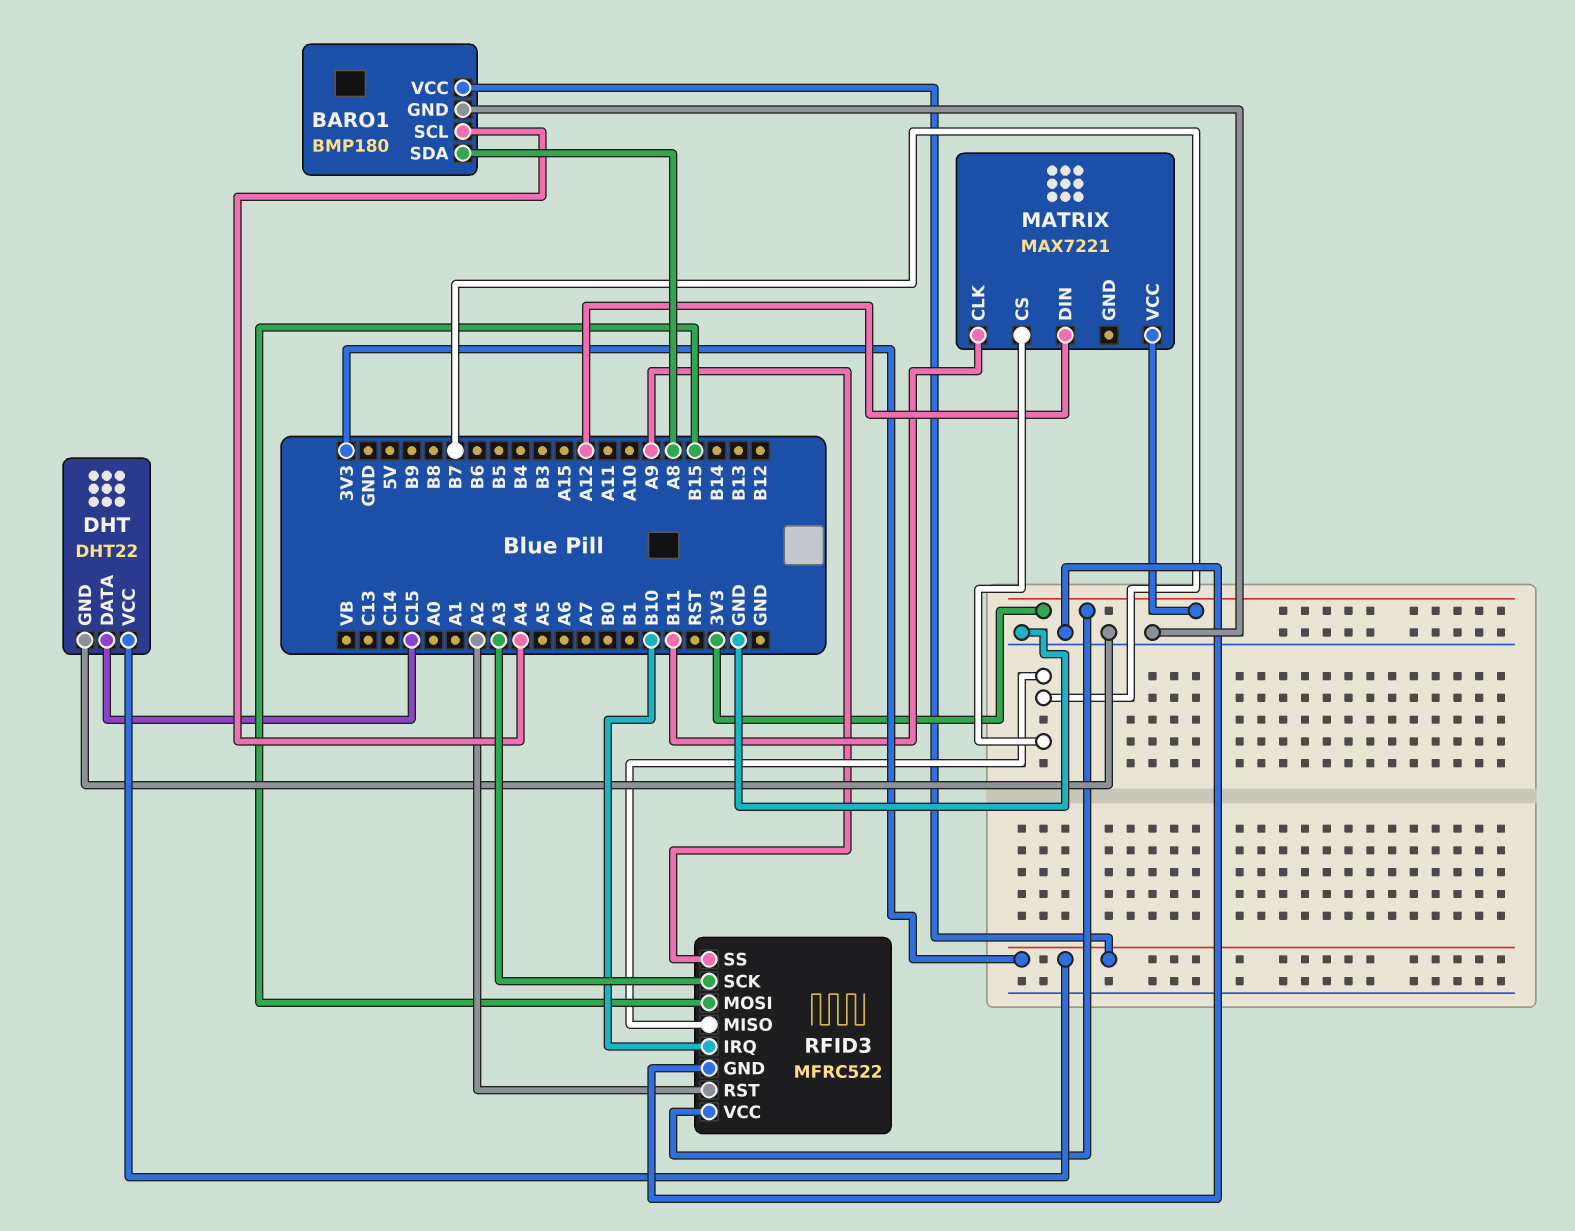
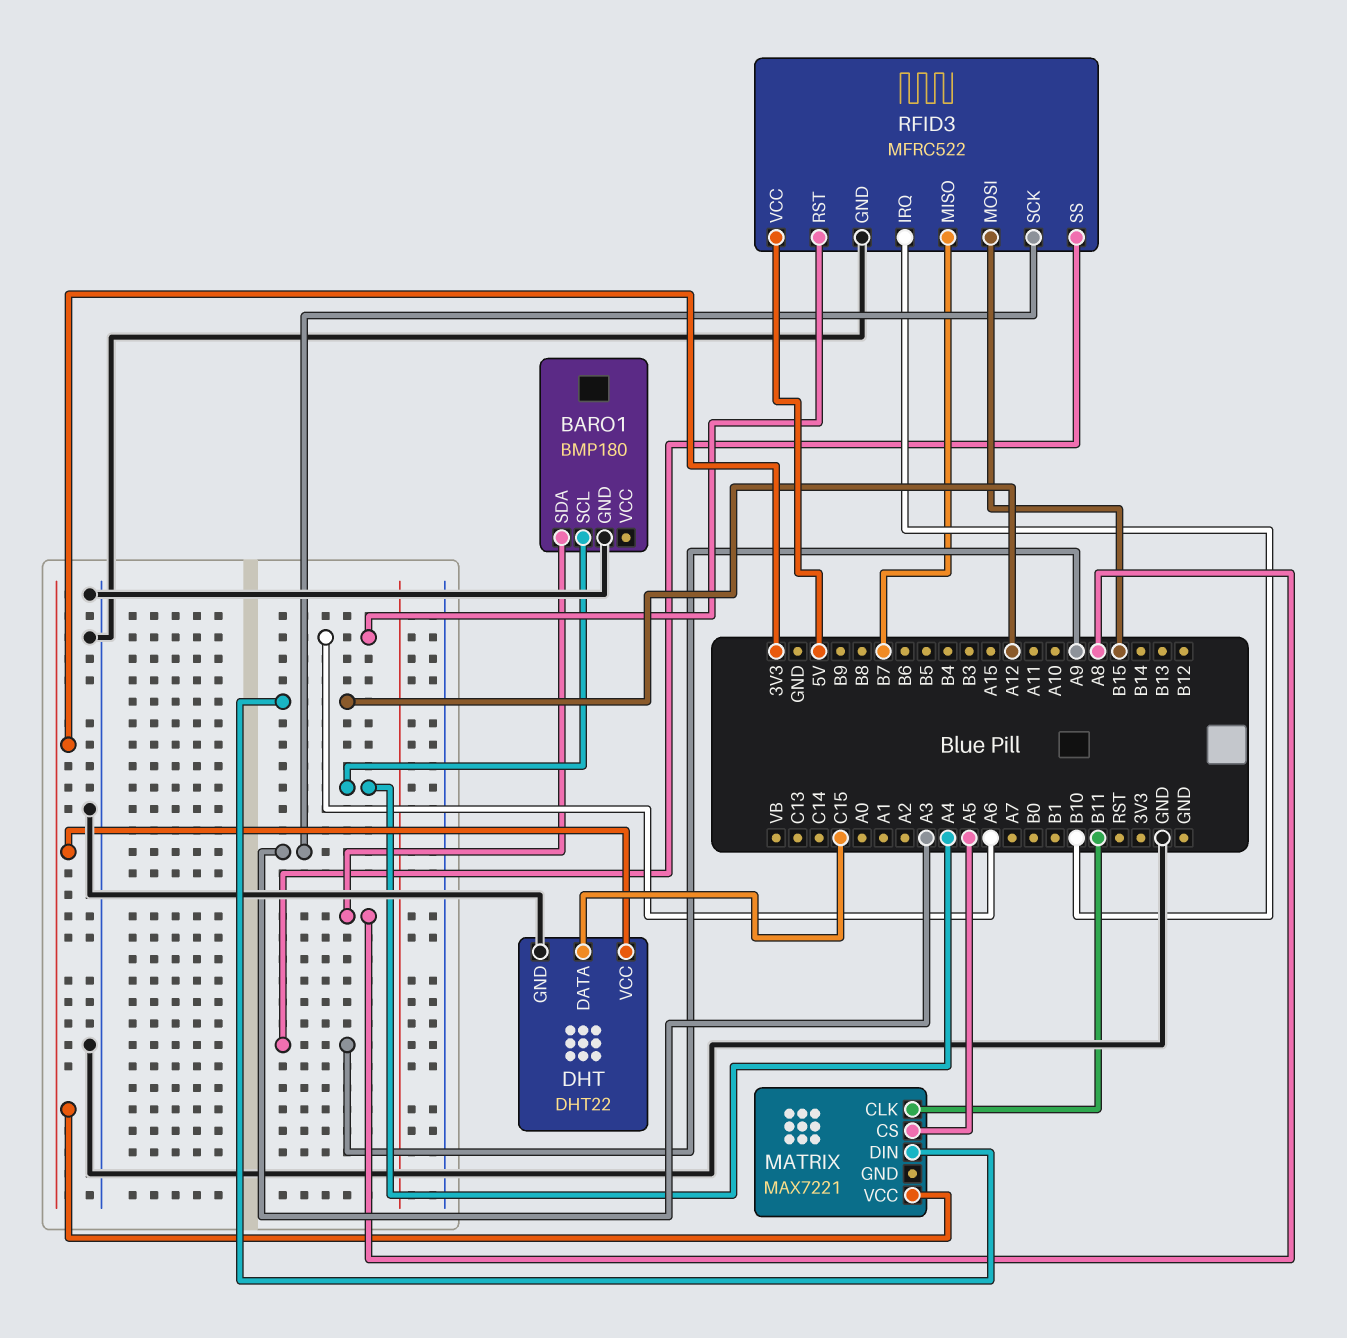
BARO1 pin VCC: 3V3 -> none
MATRIX pin CS: B7 -> A5
RFID3 pin RST: A2 -> A6
RFID3 pin VCC: 3V3 -> 5V

